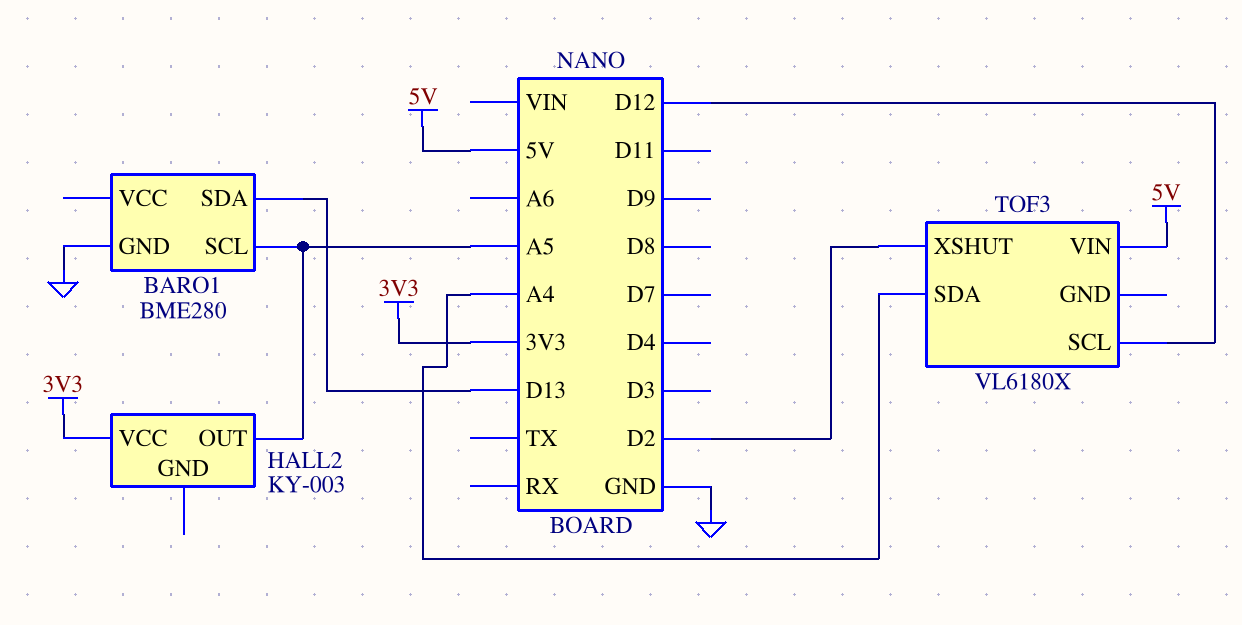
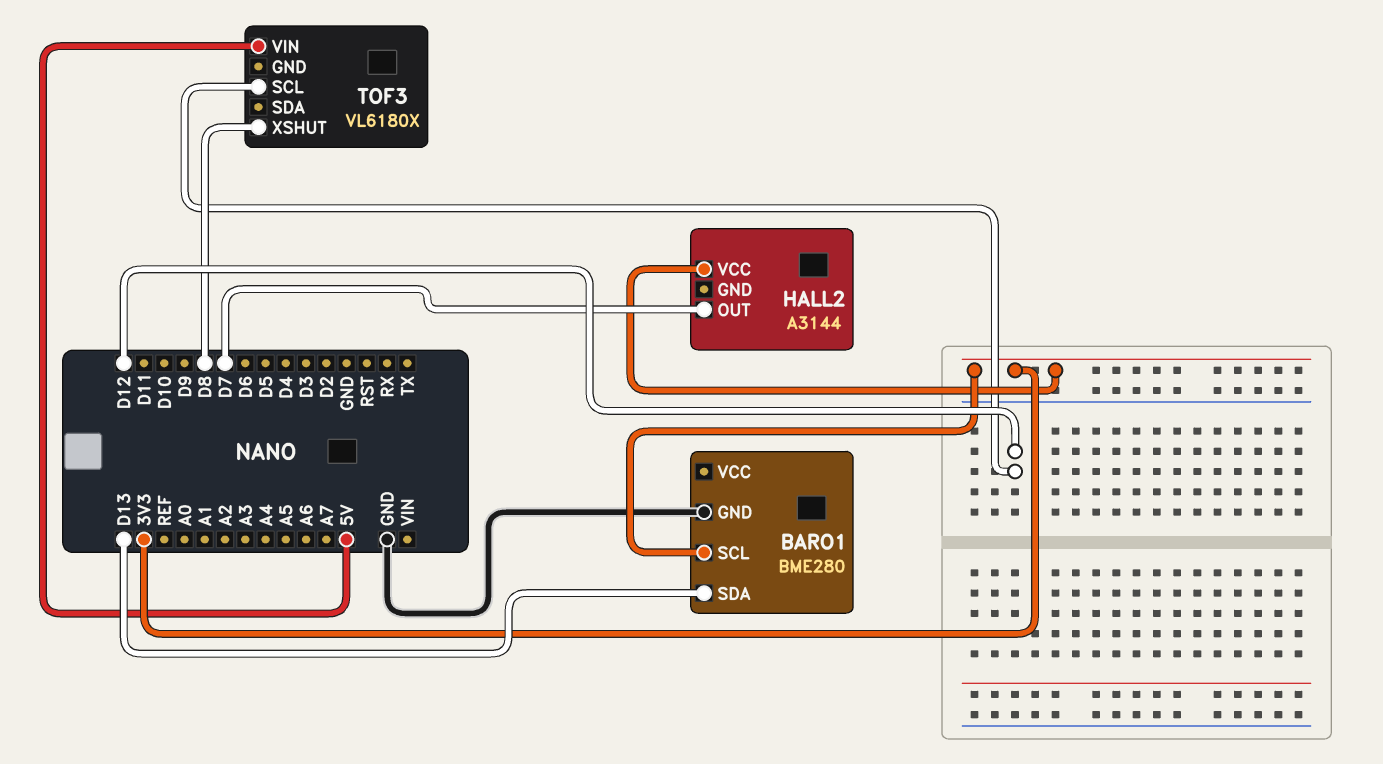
BARO1 pin SCL: A5 -> 3V3
HALL2: KY-003 -> A3144
HALL2 pin OUT: A5 -> D7
TOF3 pin SDA: A4 -> none
TOF3 pin XSHUT: D2 -> D8

